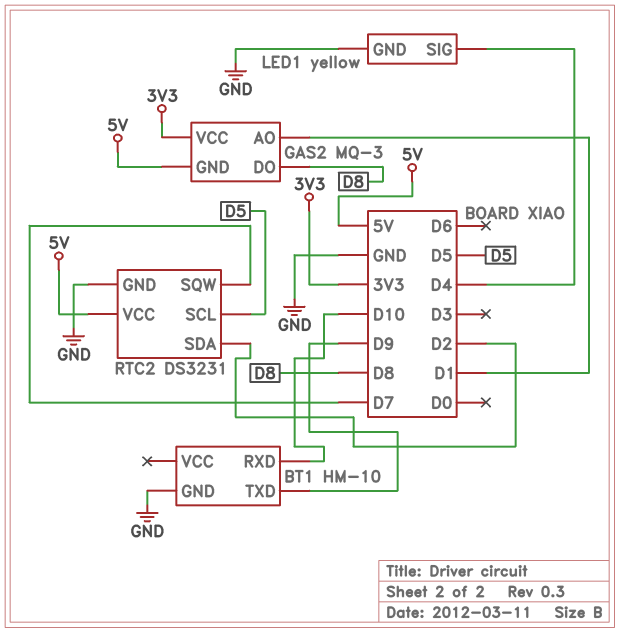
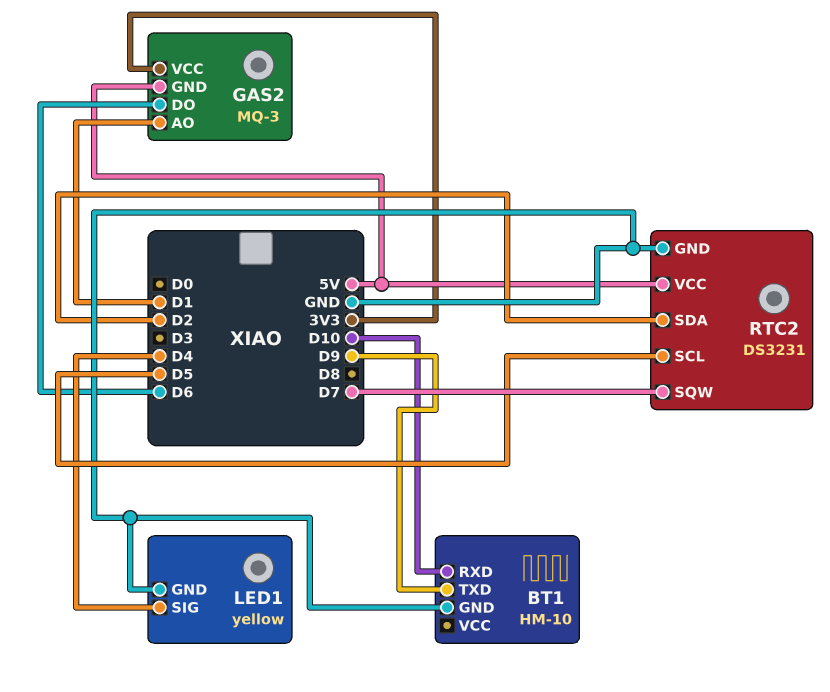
GAS2 pin DO: D8 -> D6

